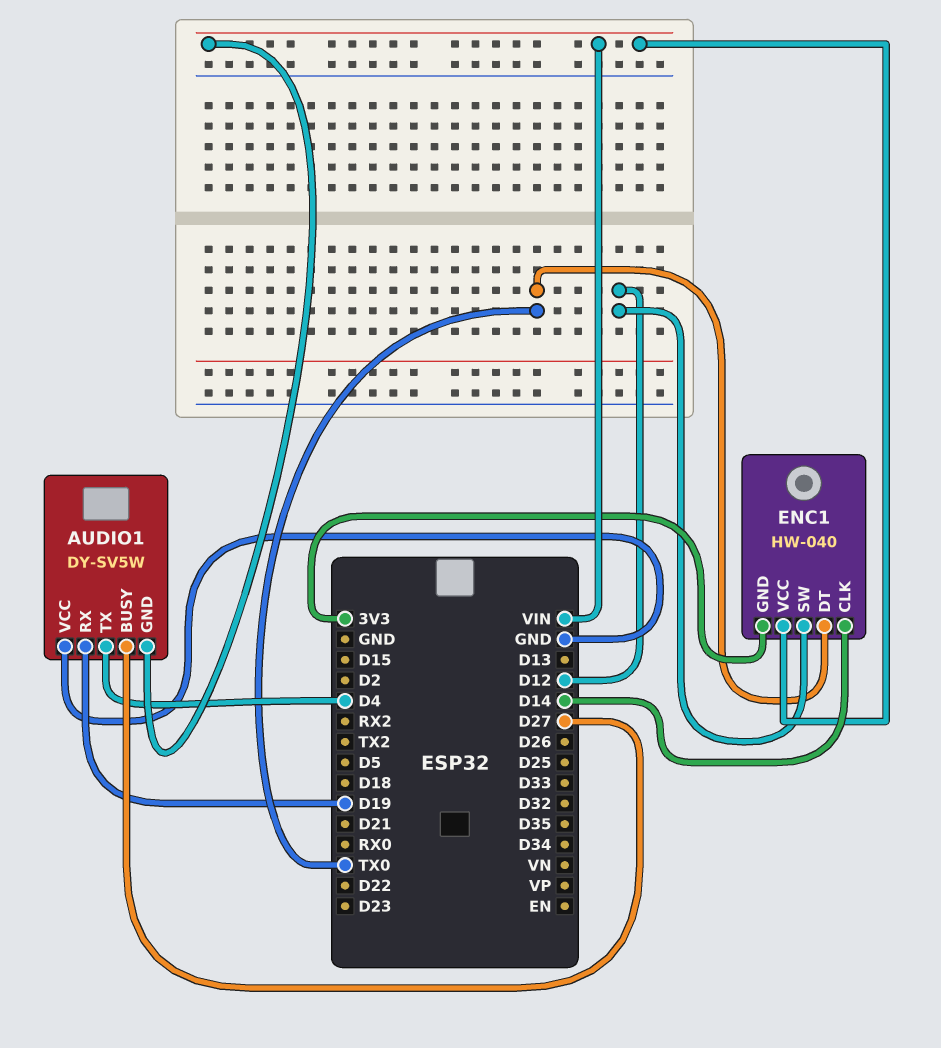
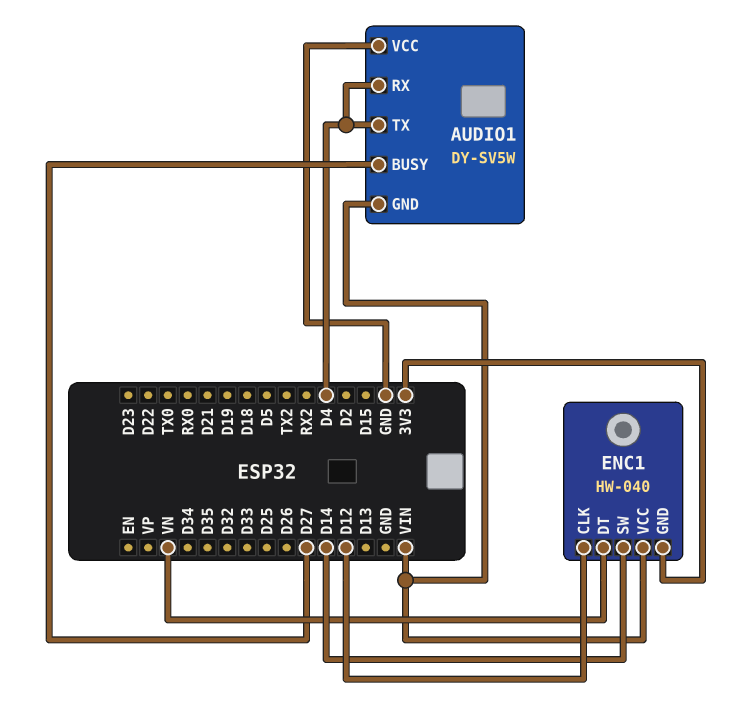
AUDIO1 pin RX: D19 -> D4
ENC1 pin CLK: D14 -> D12
ENC1 pin DT: TX0 -> VN
ENC1 pin SW: D12 -> D14

